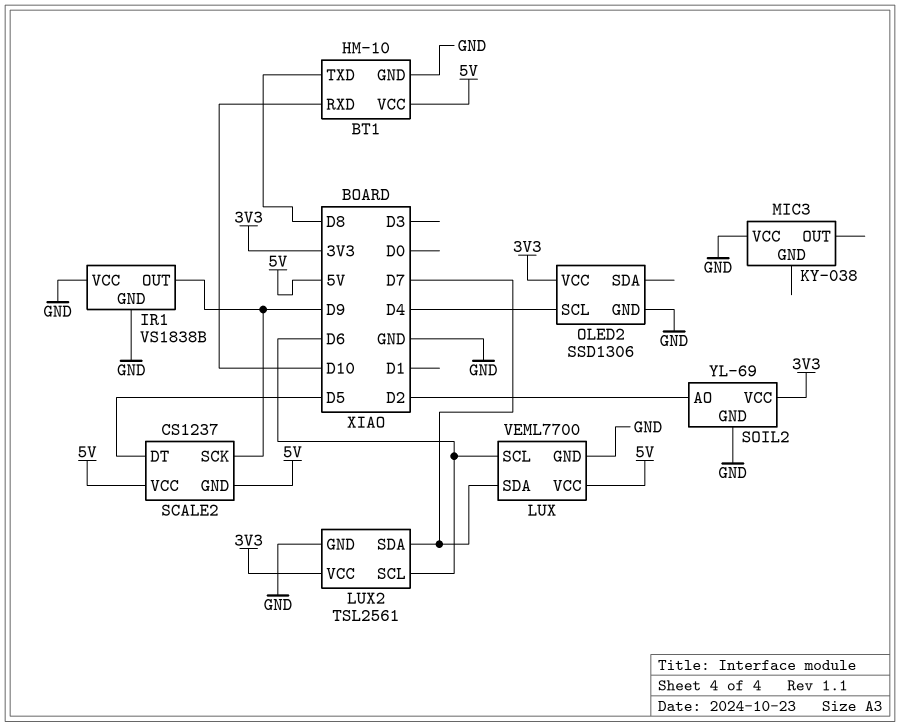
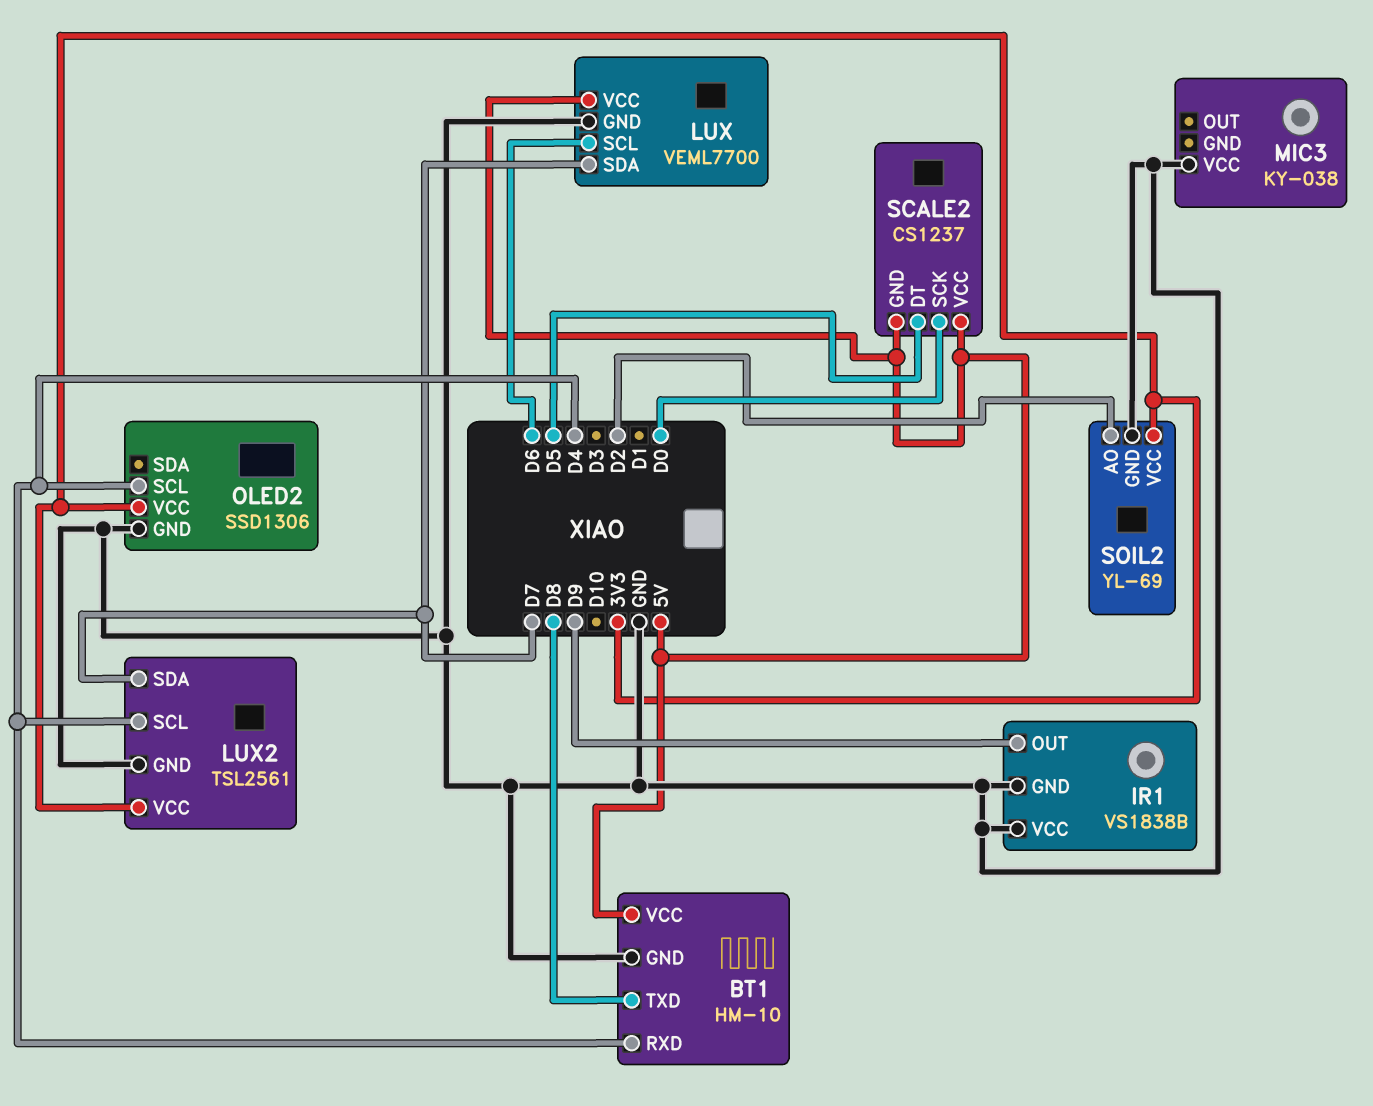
BT1 pin RXD: D10 -> D4
LUX2 pin SCL: D6 -> D4
SCALE2 pin SCK: D9 -> D0

